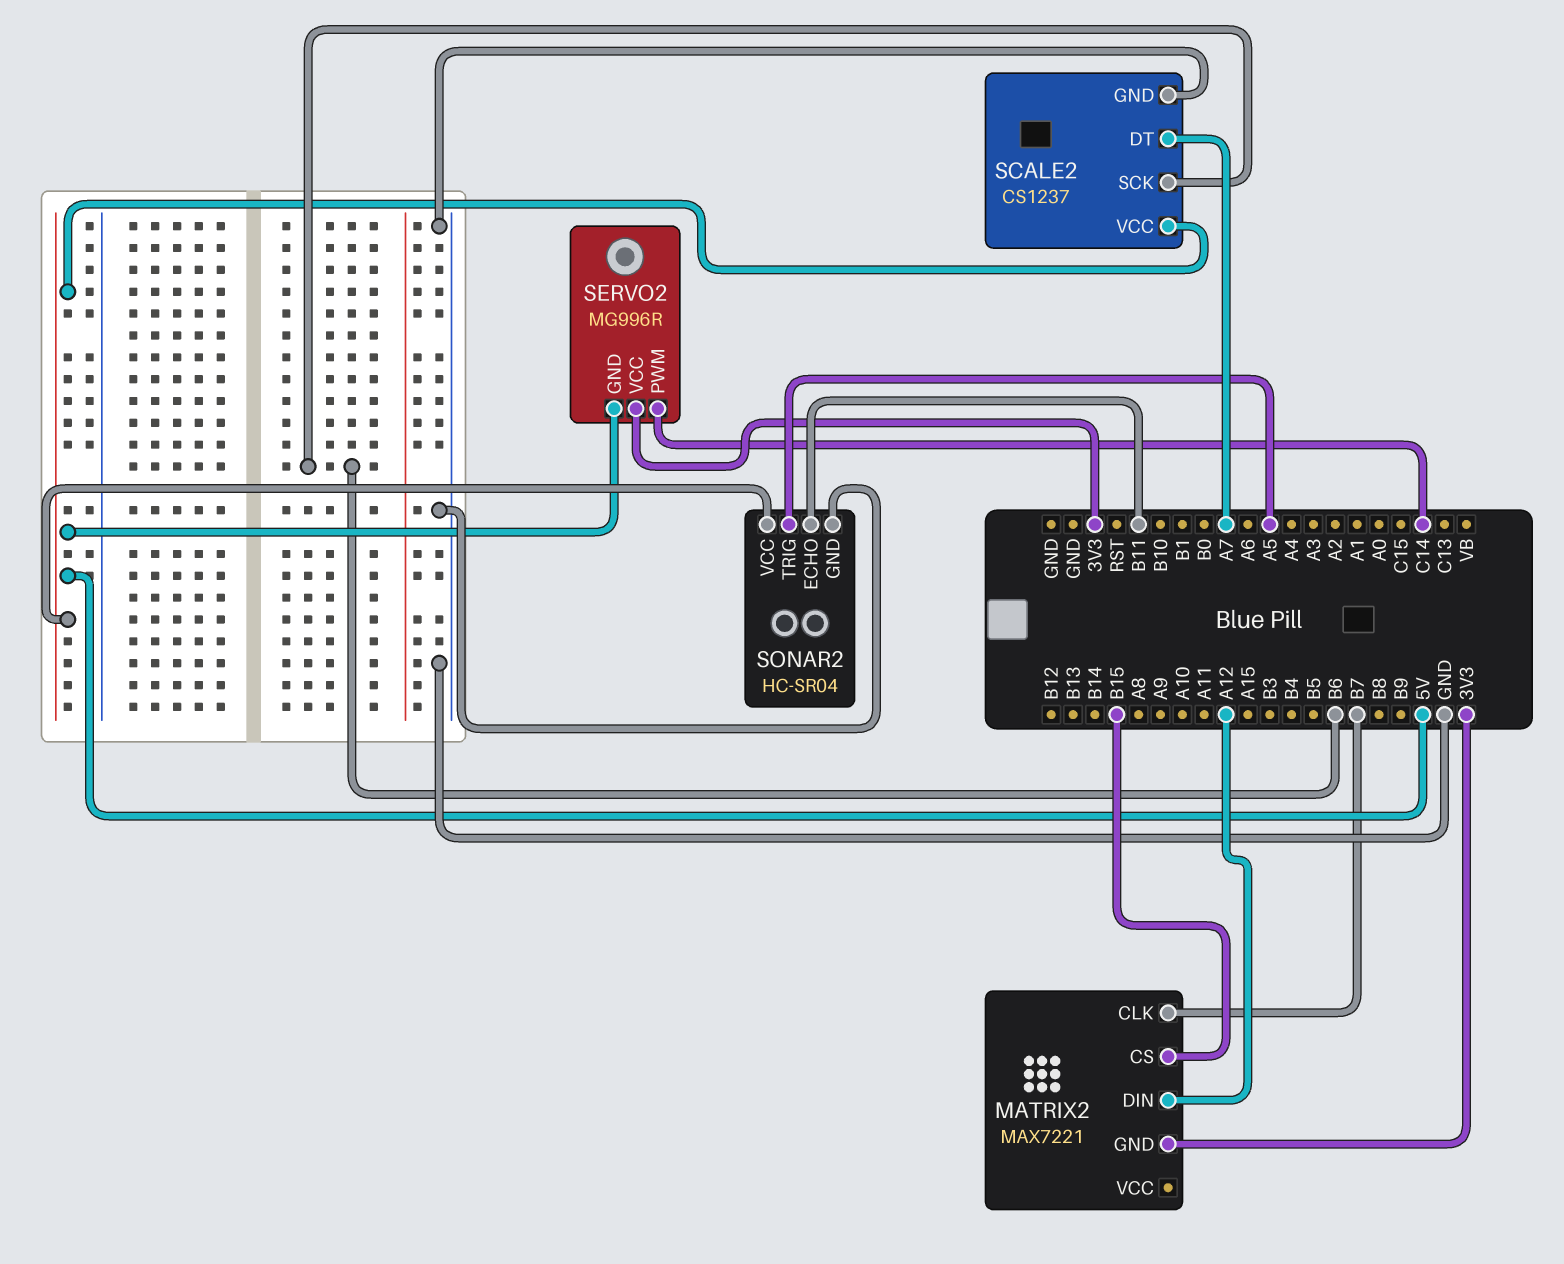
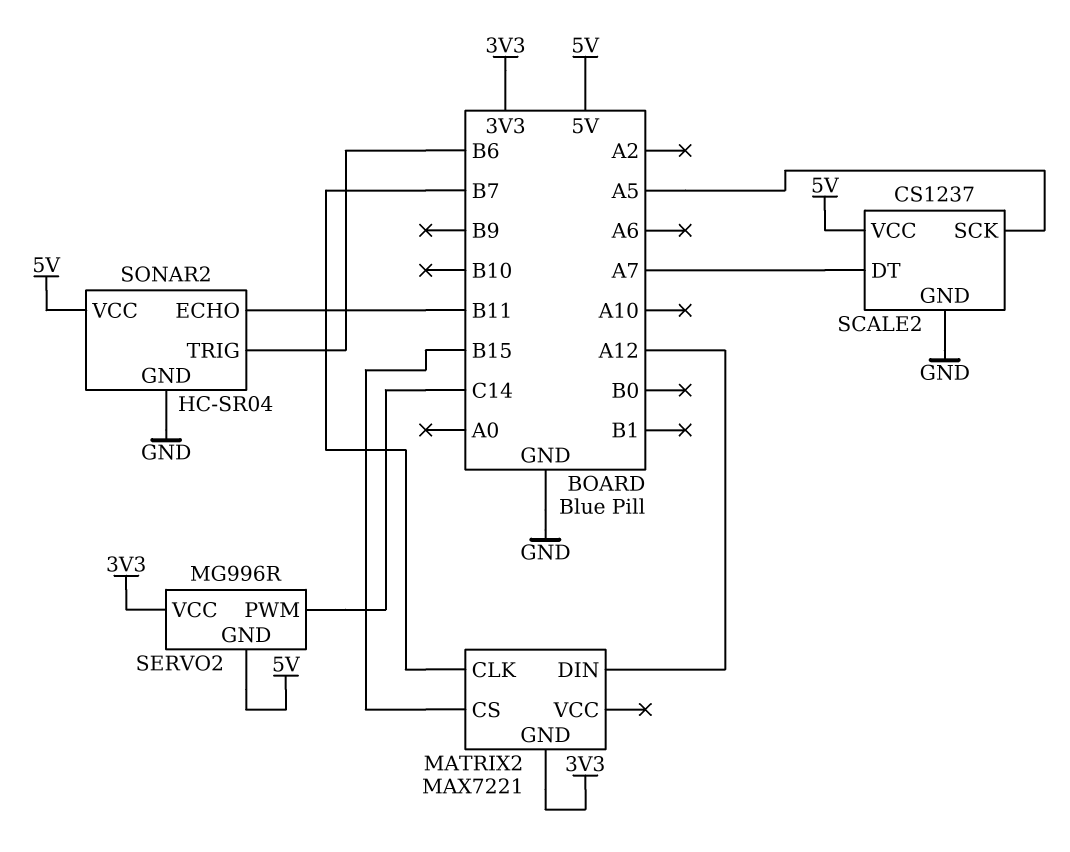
SCALE2 pin SCK: B6 -> A5
SONAR2 pin TRIG: A5 -> B6

